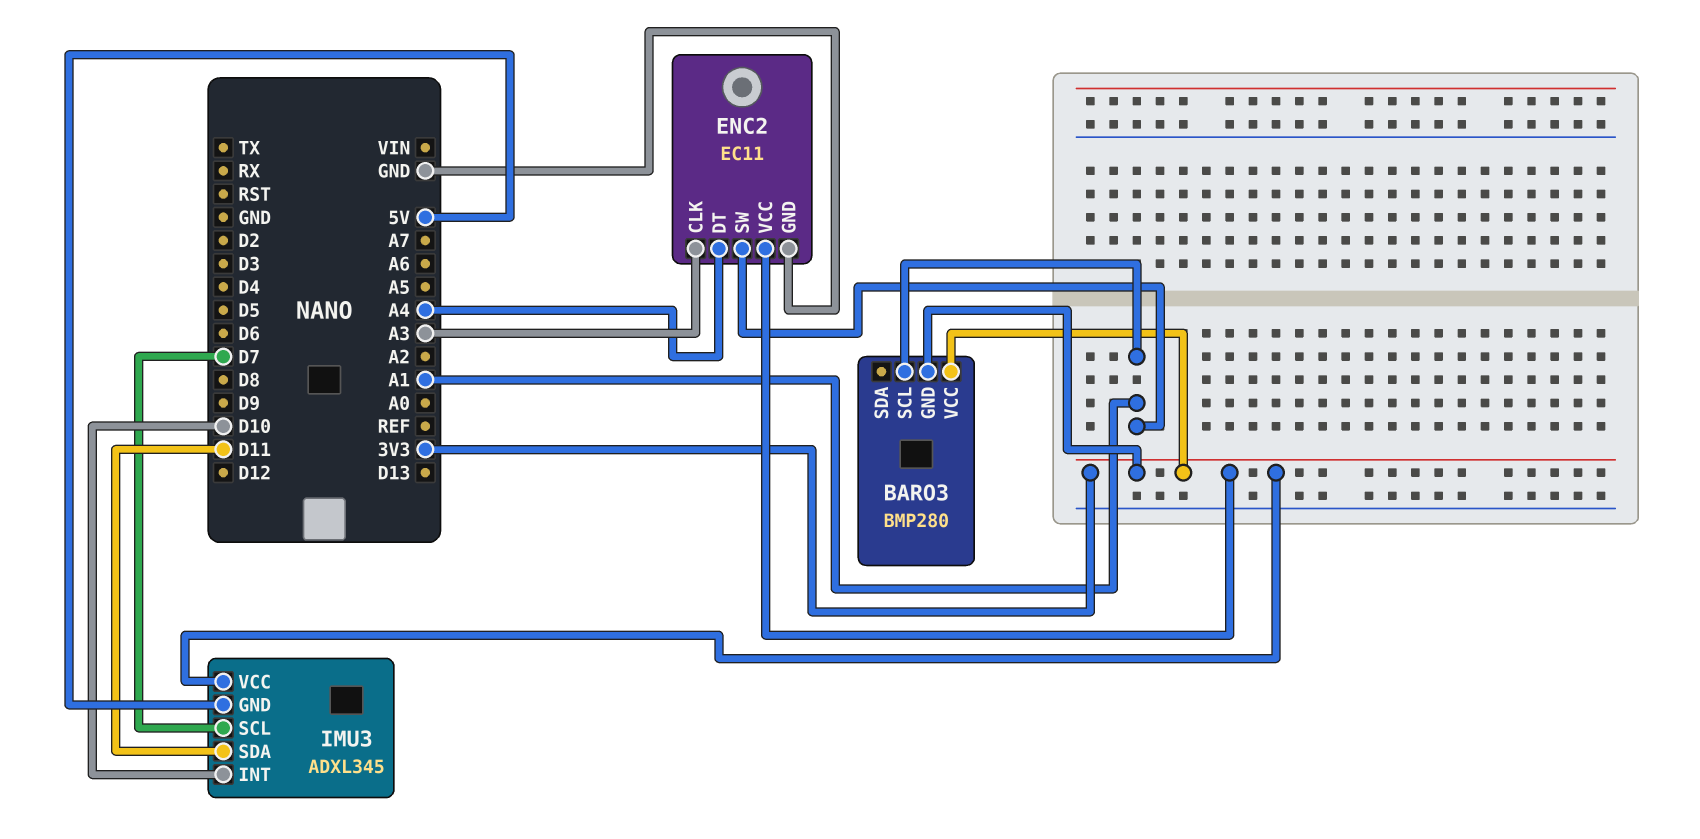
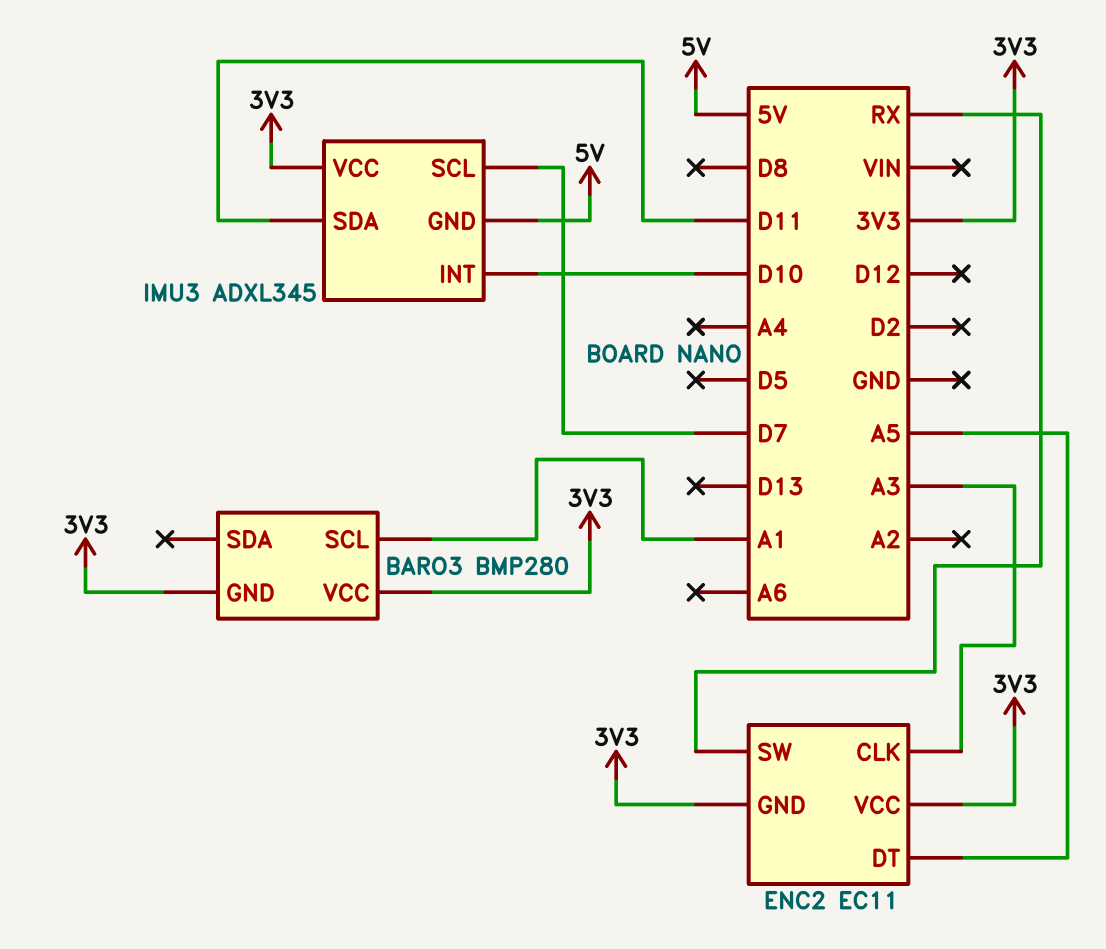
ENC2 pin DT: A4 -> A5
ENC2 pin GND: GND -> 3V3
ENC2 pin SW: A1 -> RX

